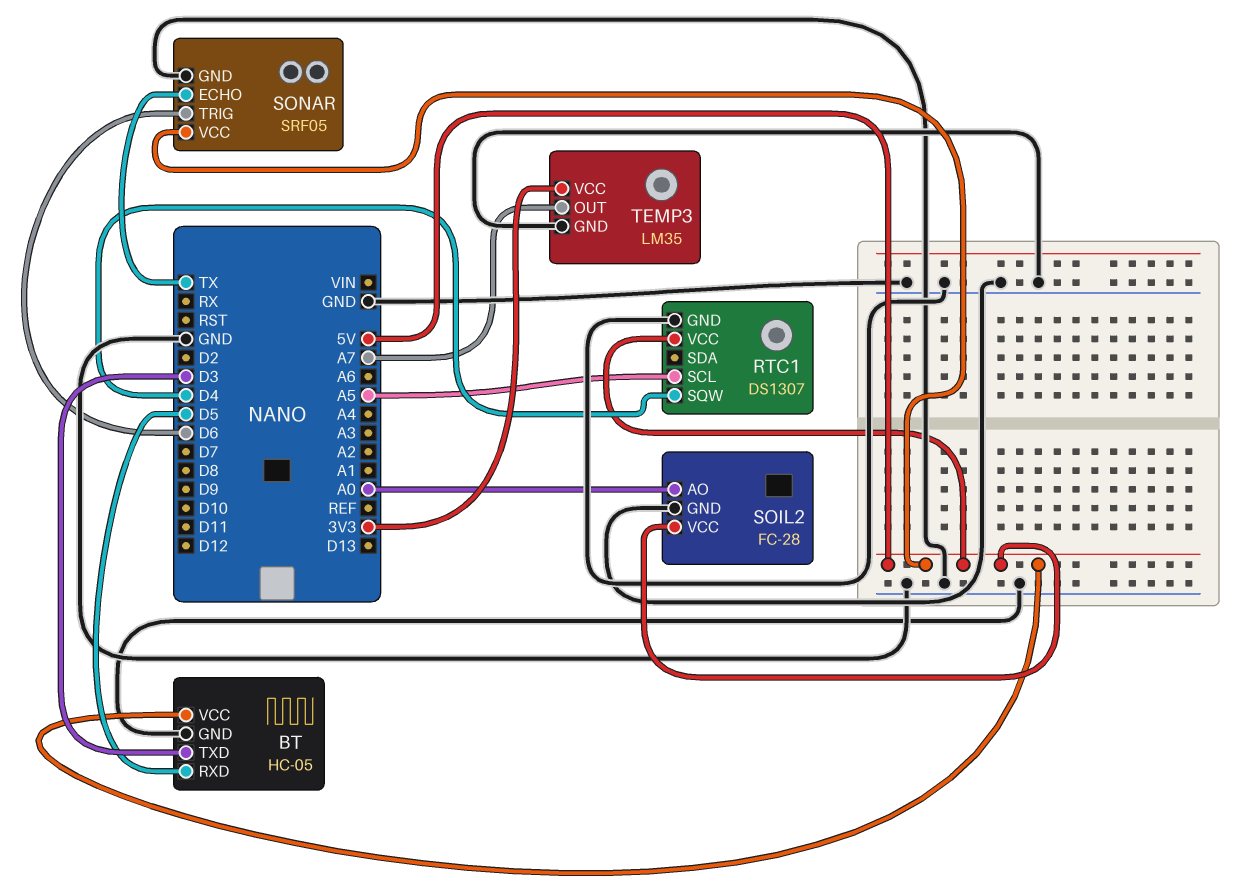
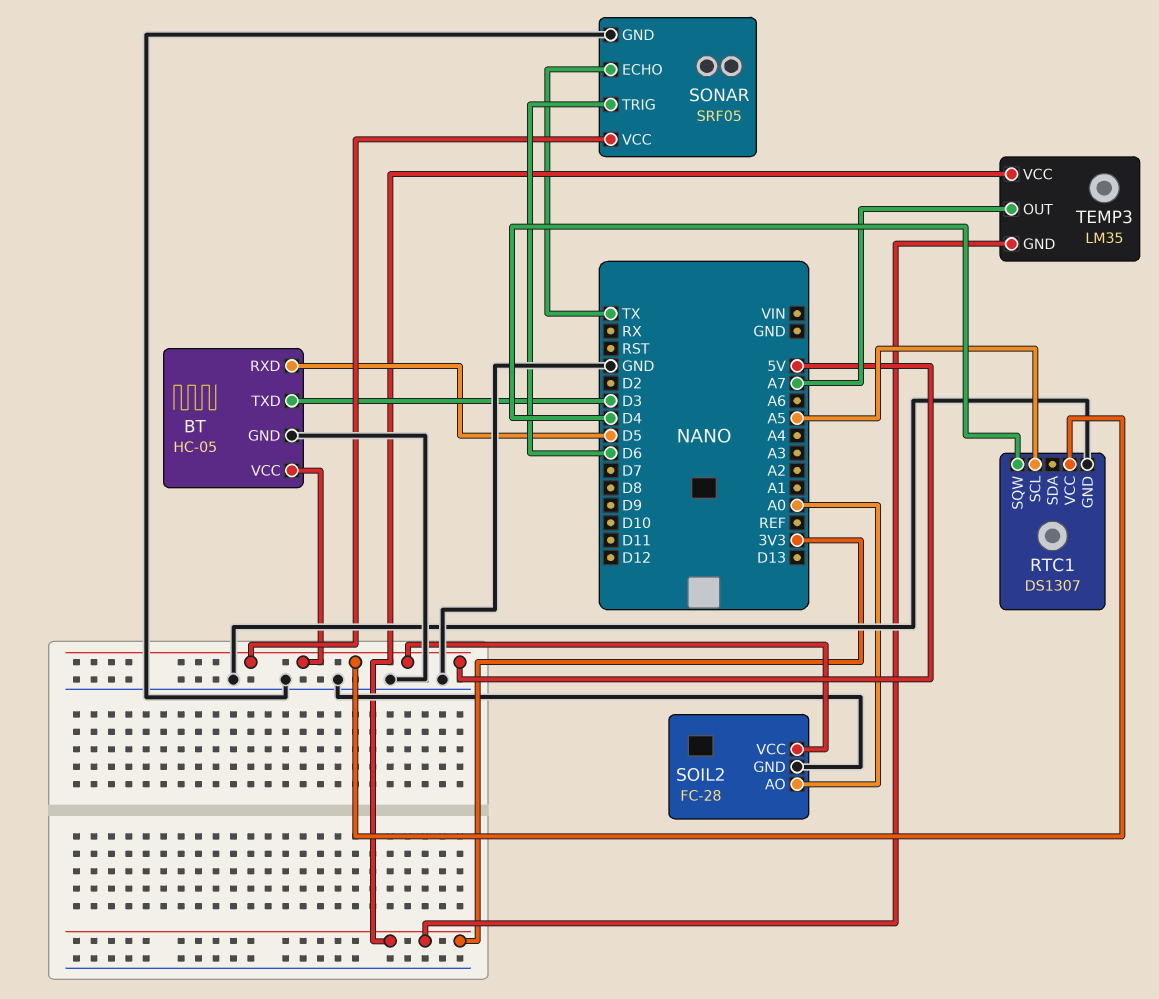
TEMP3 pin GND: GND -> 3V3

